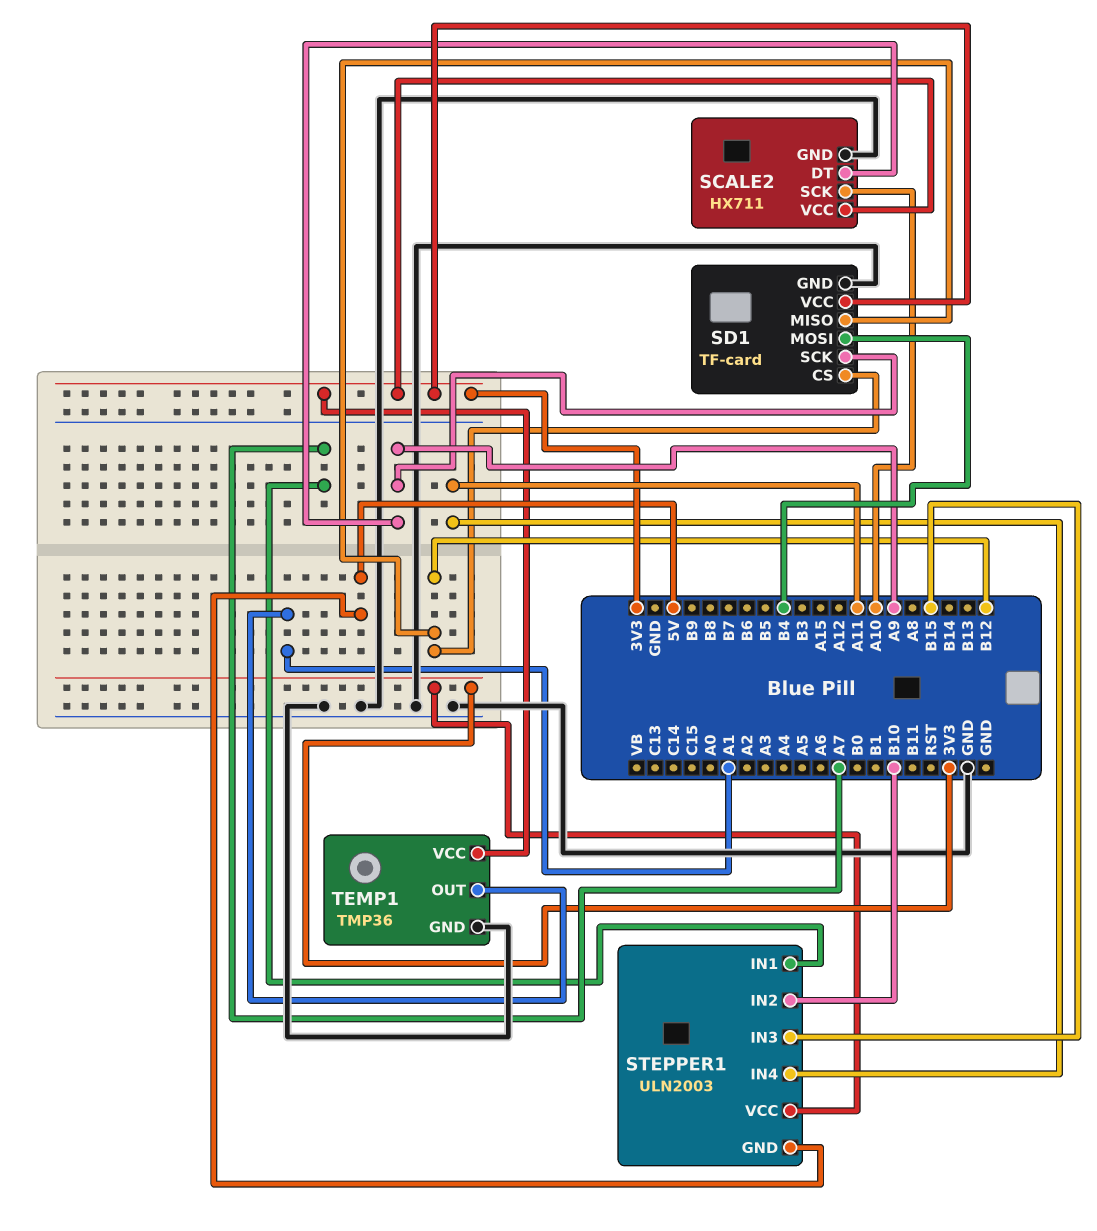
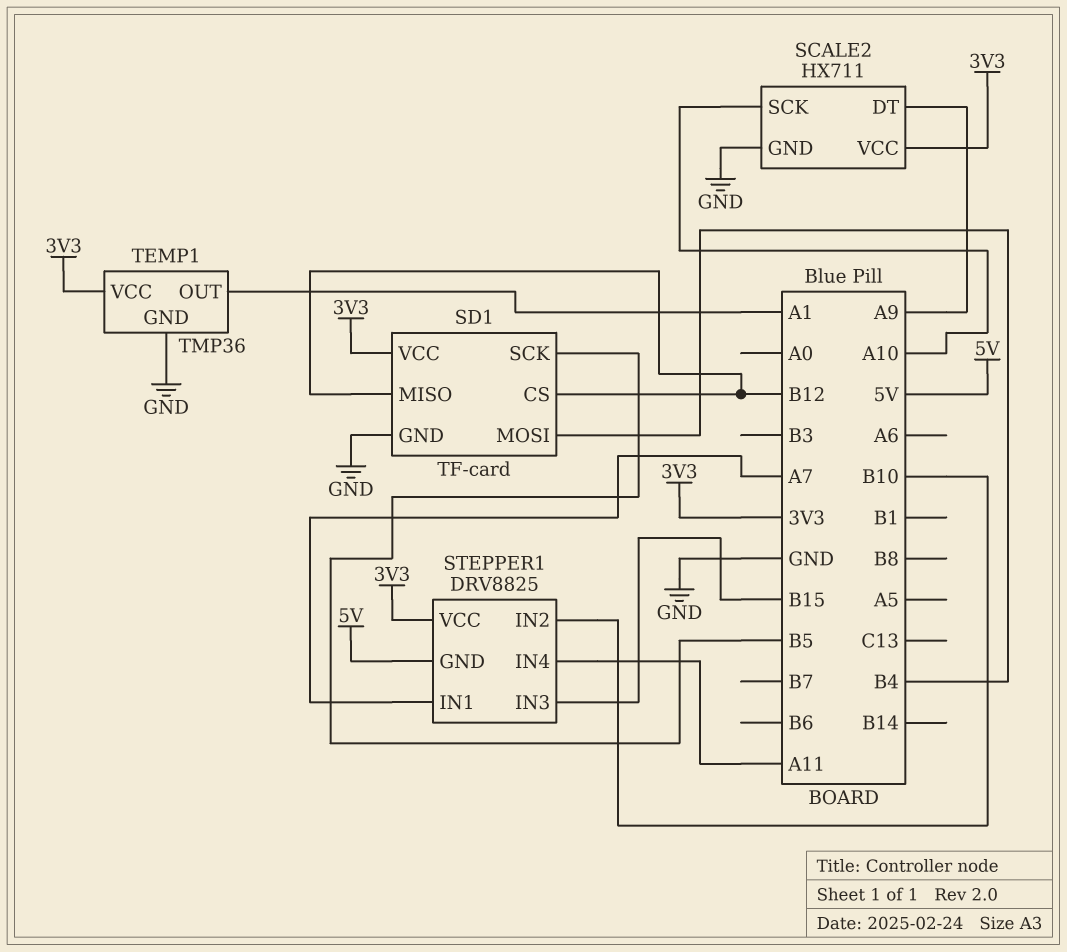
SD1 pin SCK: A9 -> B5
STEPPER1: ULN2003 -> DRV8825

